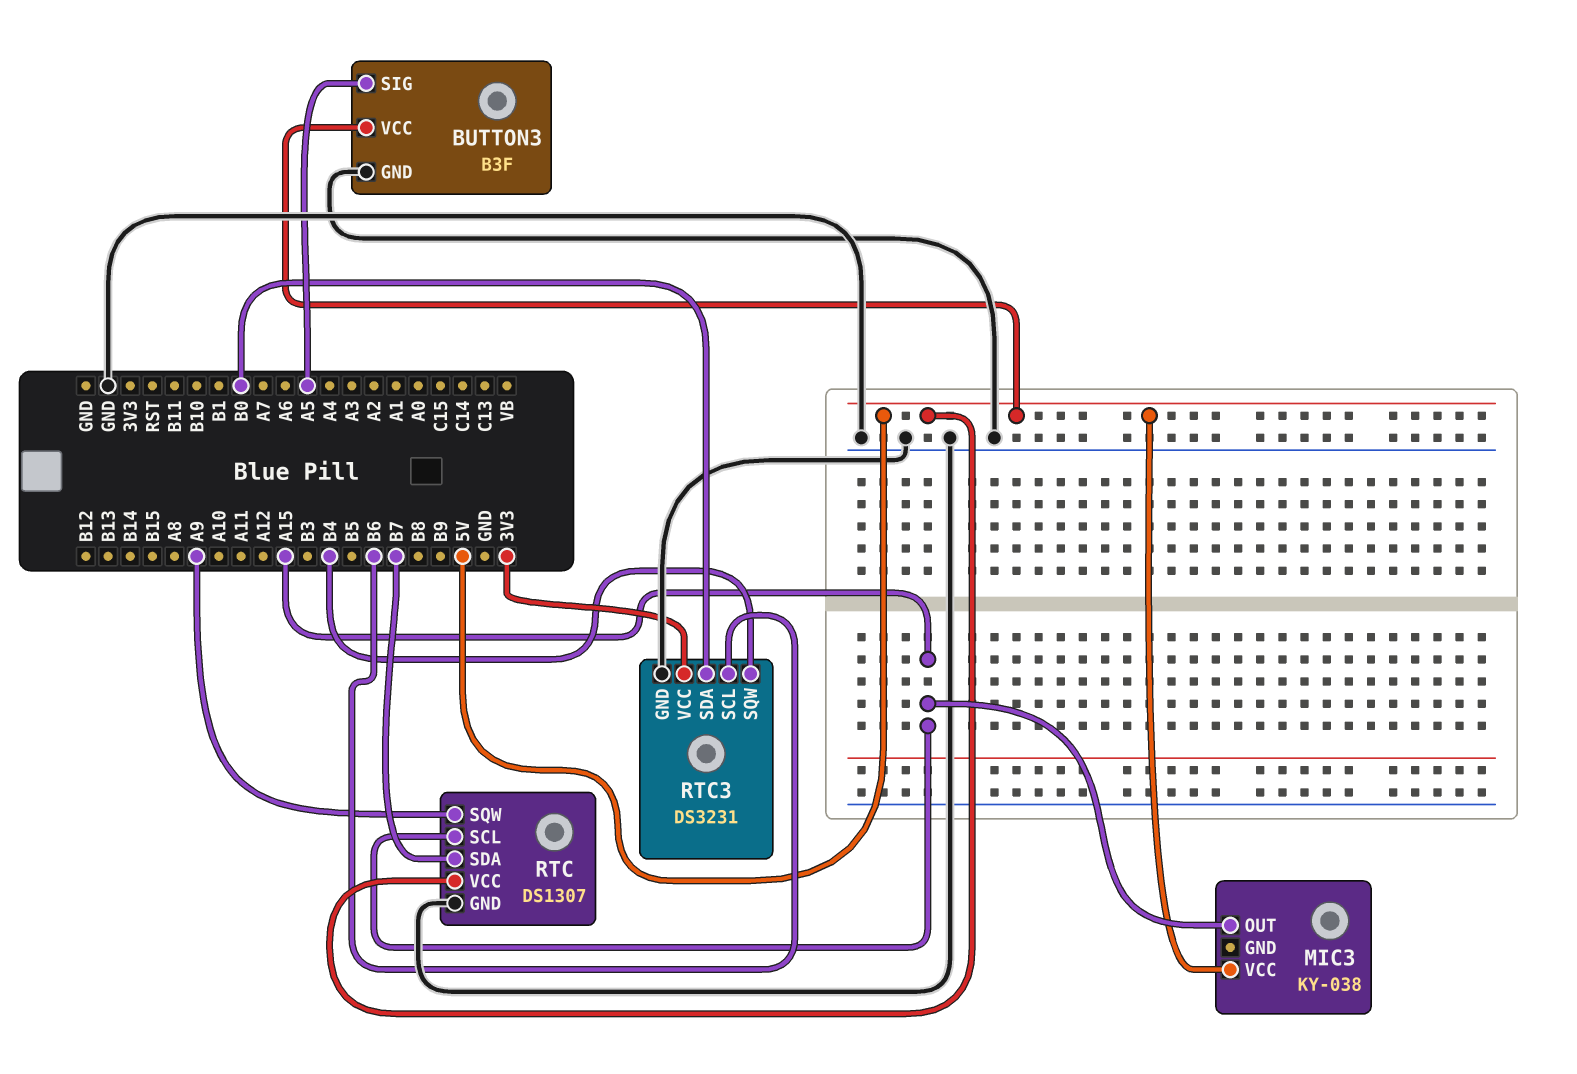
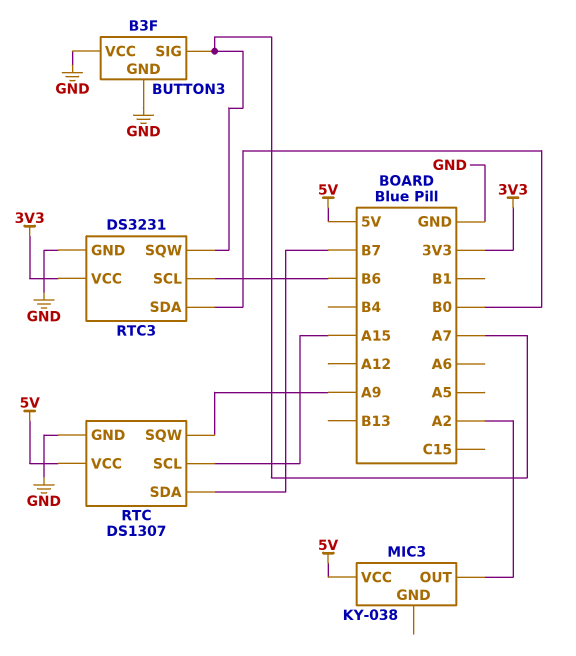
BUTTON3 pin SIG: A5 -> A7
BUTTON3 pin VCC: 5V -> GND
MIC3 pin OUT: A15 -> A2
RTC3 pin SQW: B4 -> A7

